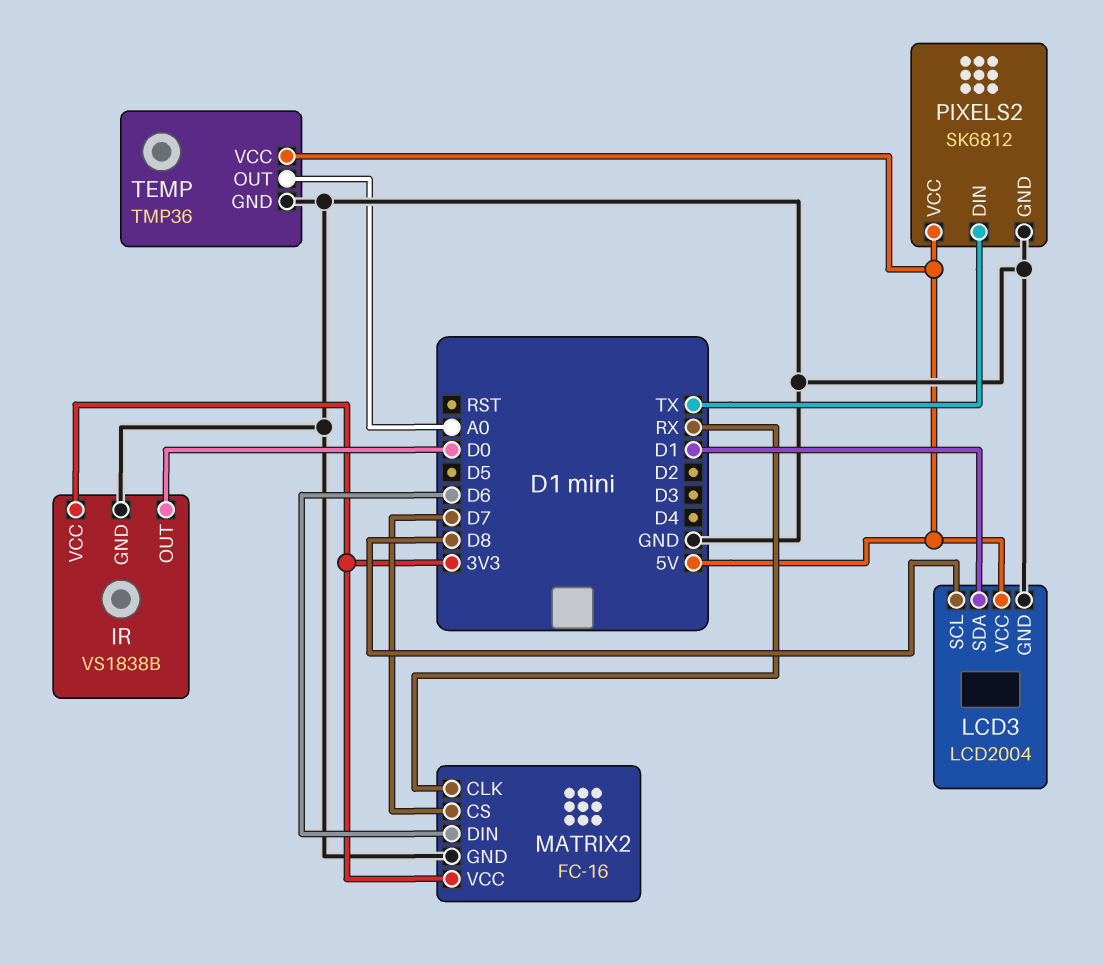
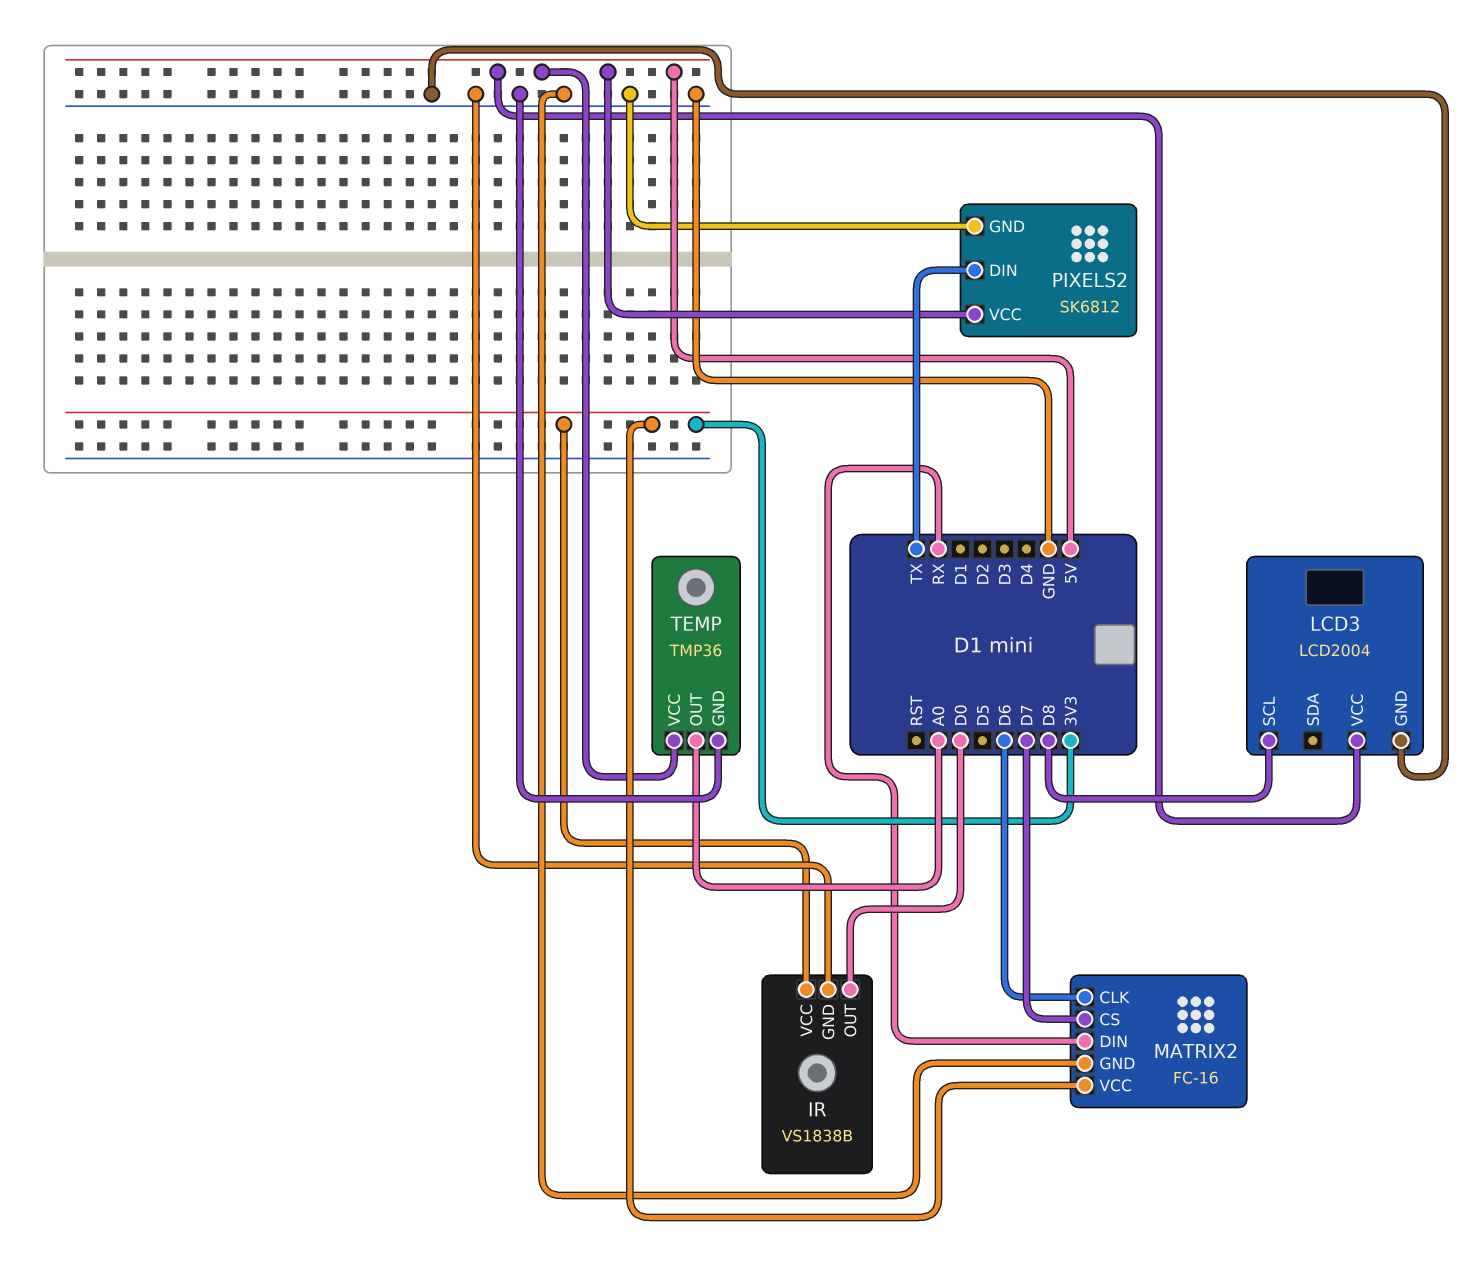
LCD3 pin SDA: D1 -> none
MATRIX2 pin CLK: RX -> D6
MATRIX2 pin DIN: D6 -> RX

